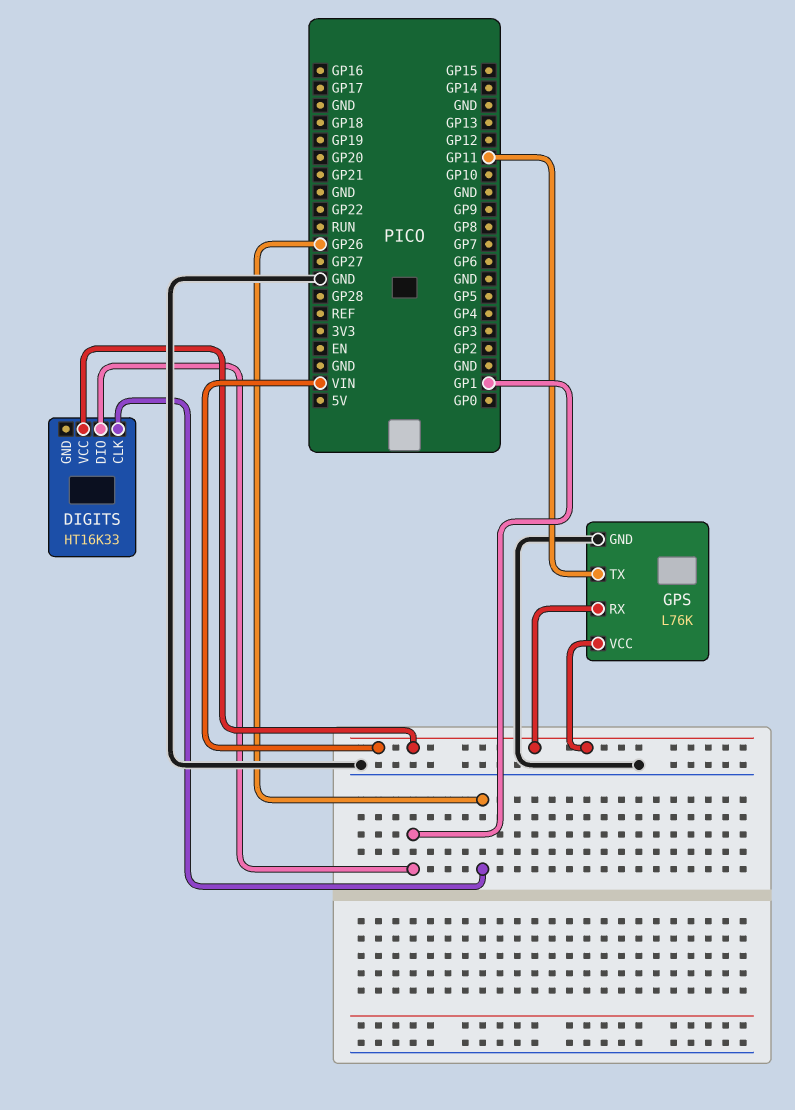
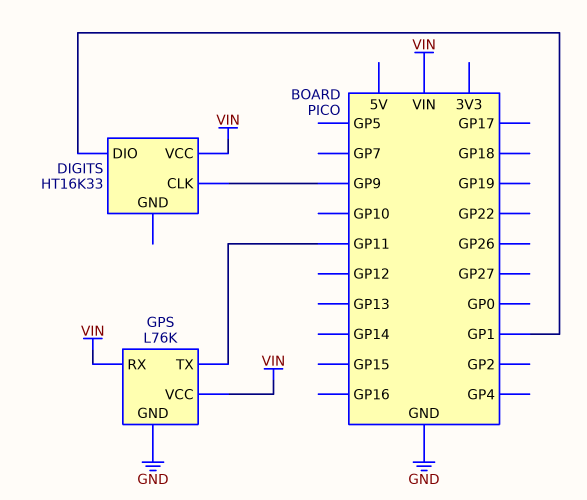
DIGITS pin CLK: GP26 -> GP9

